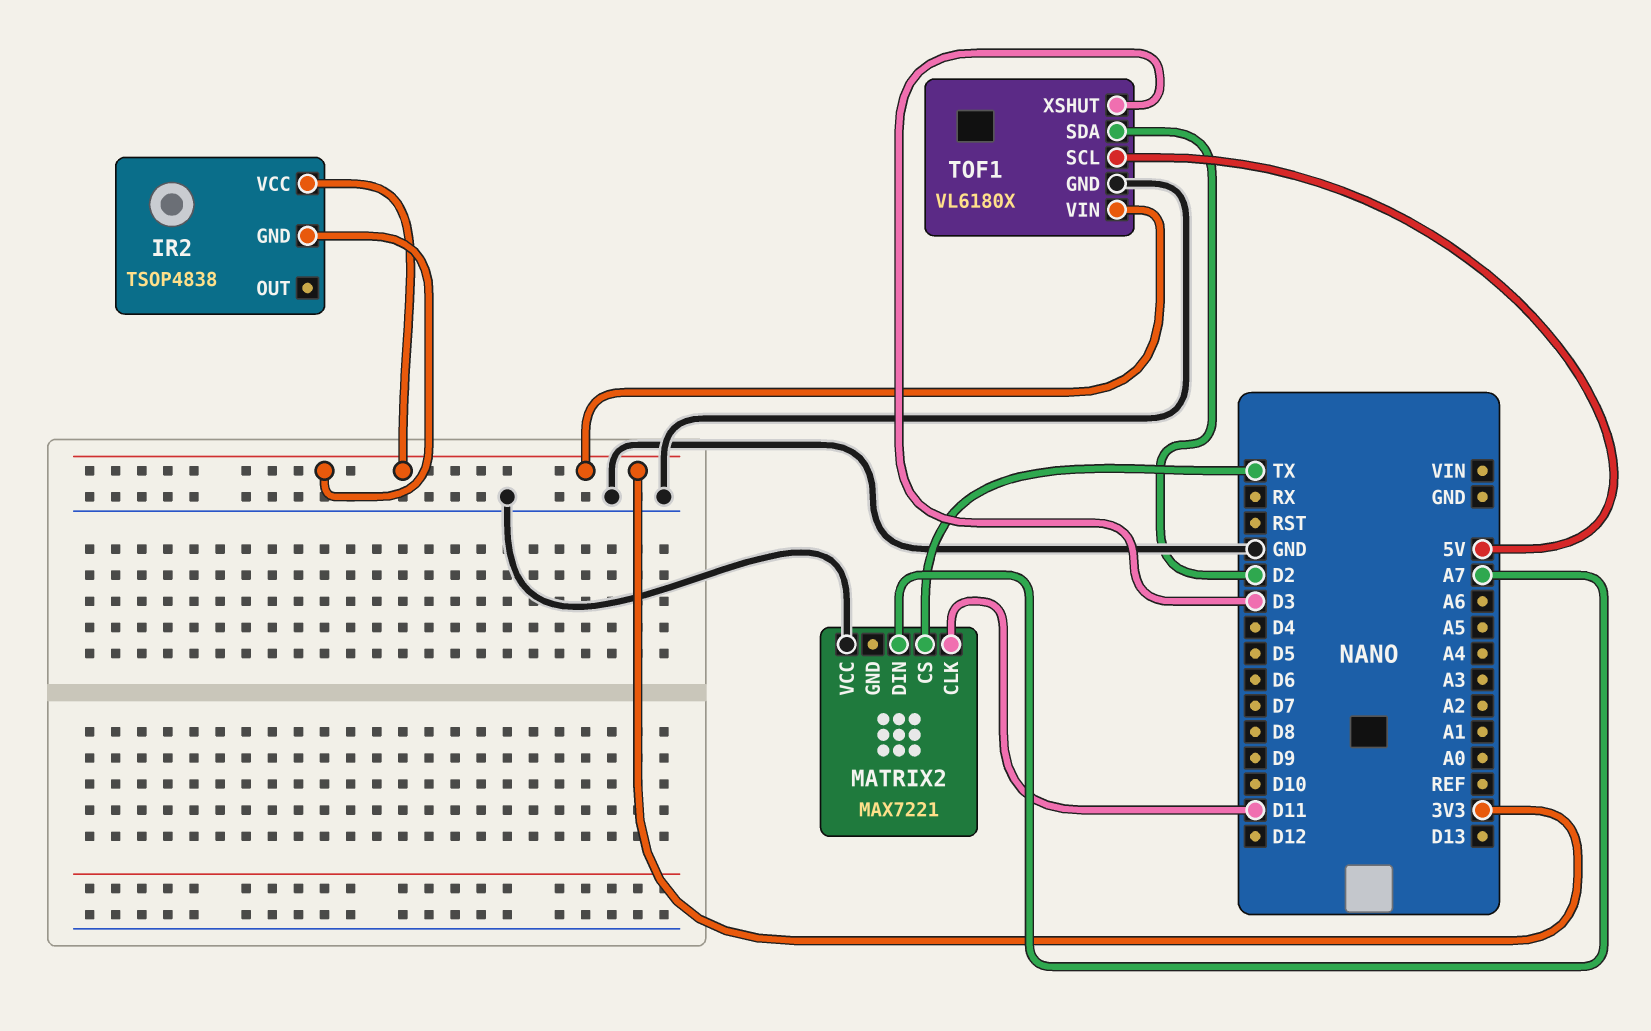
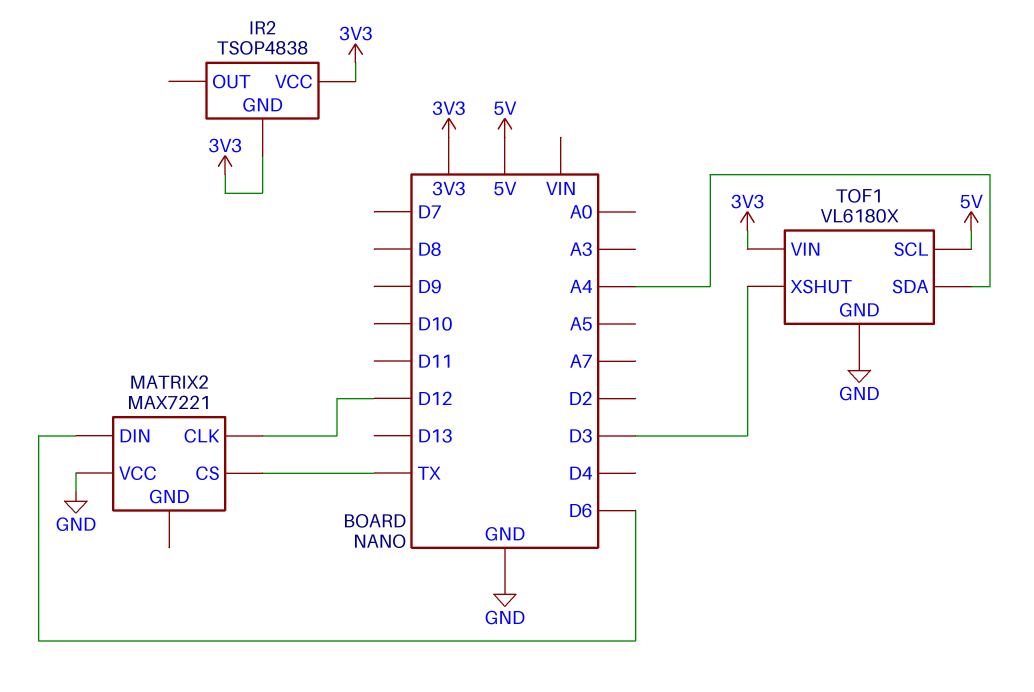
MATRIX2 pin CLK: D11 -> D12
MATRIX2 pin DIN: A7 -> D6
TOF1 pin SDA: D2 -> A4

